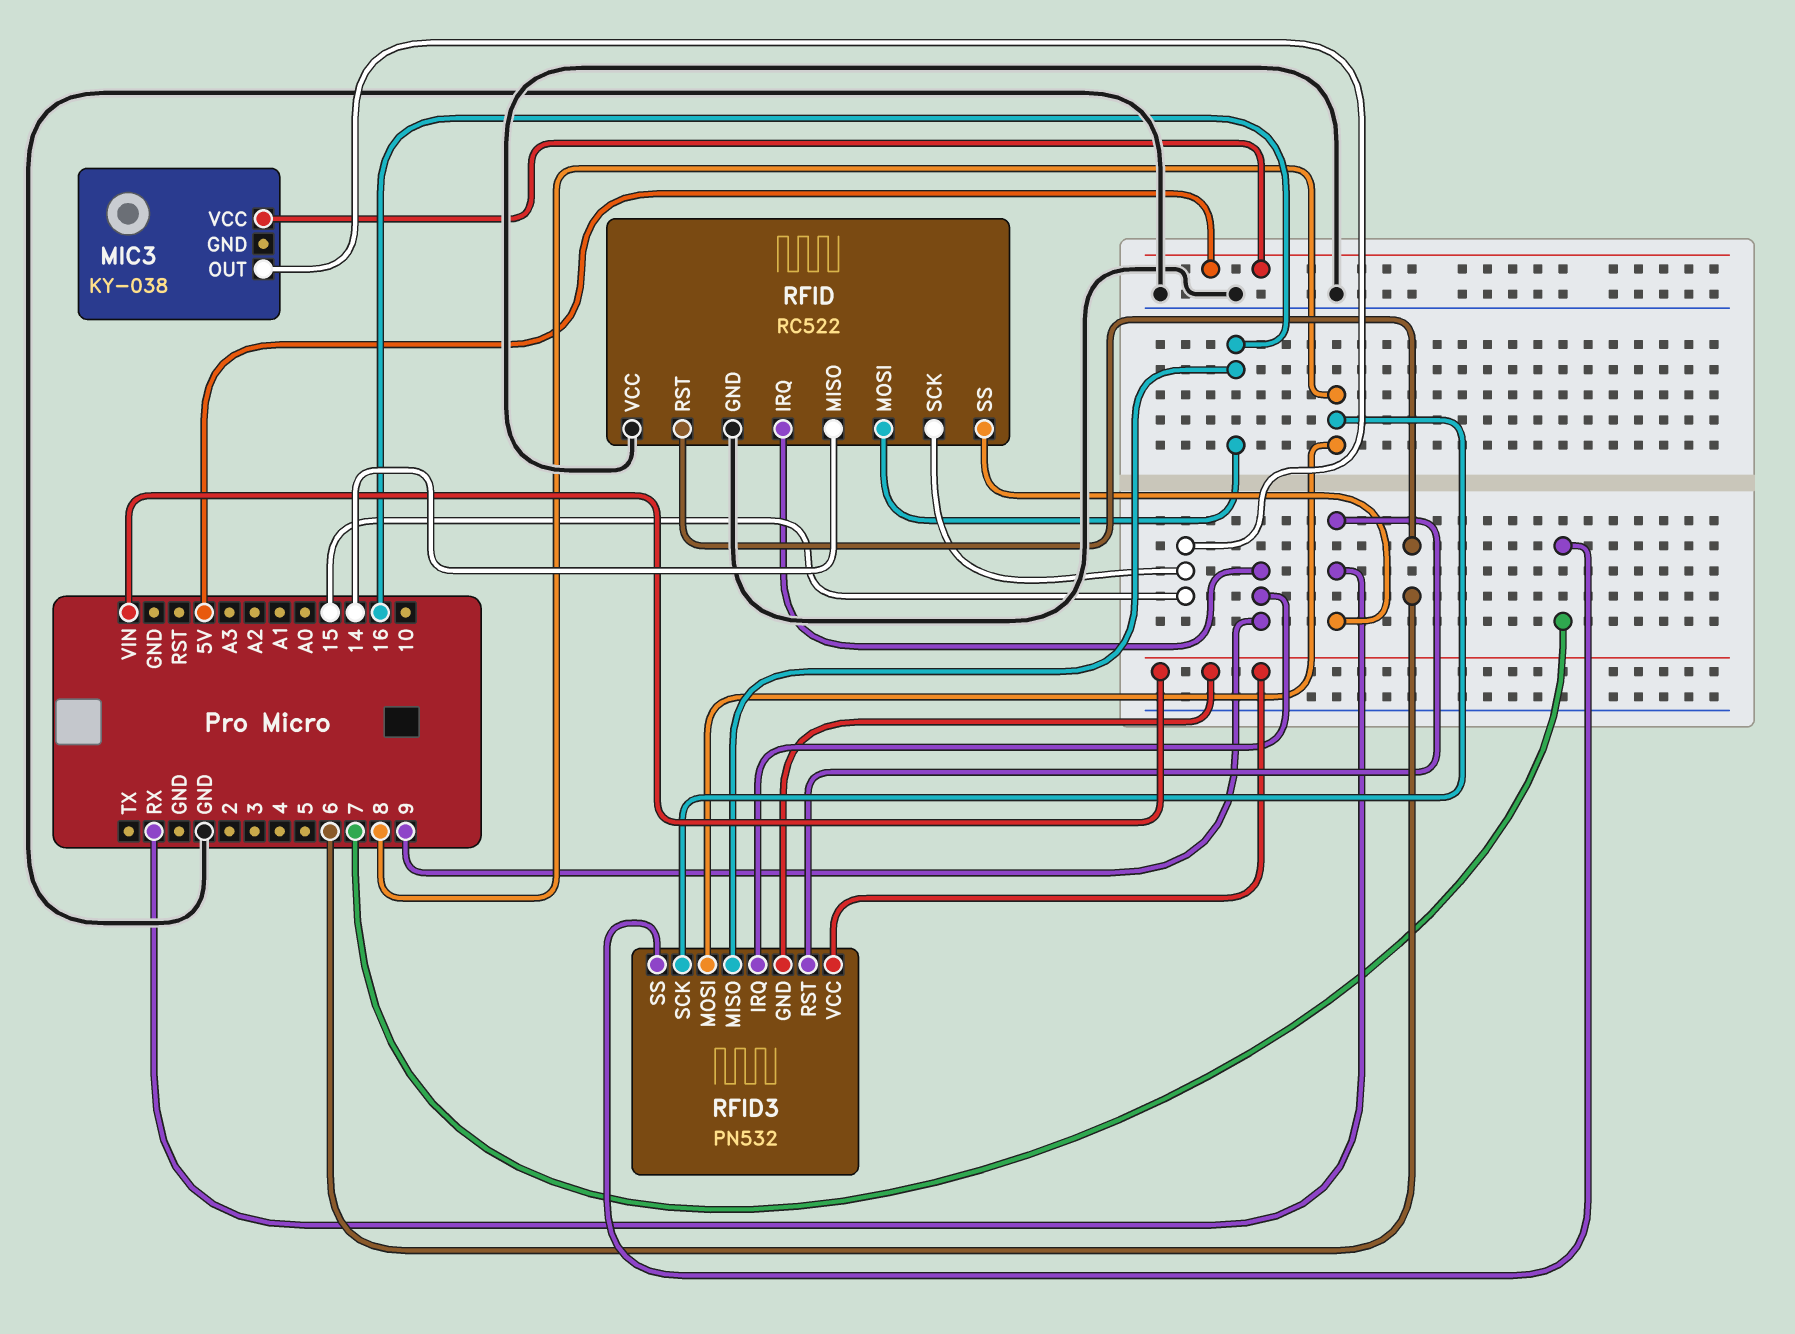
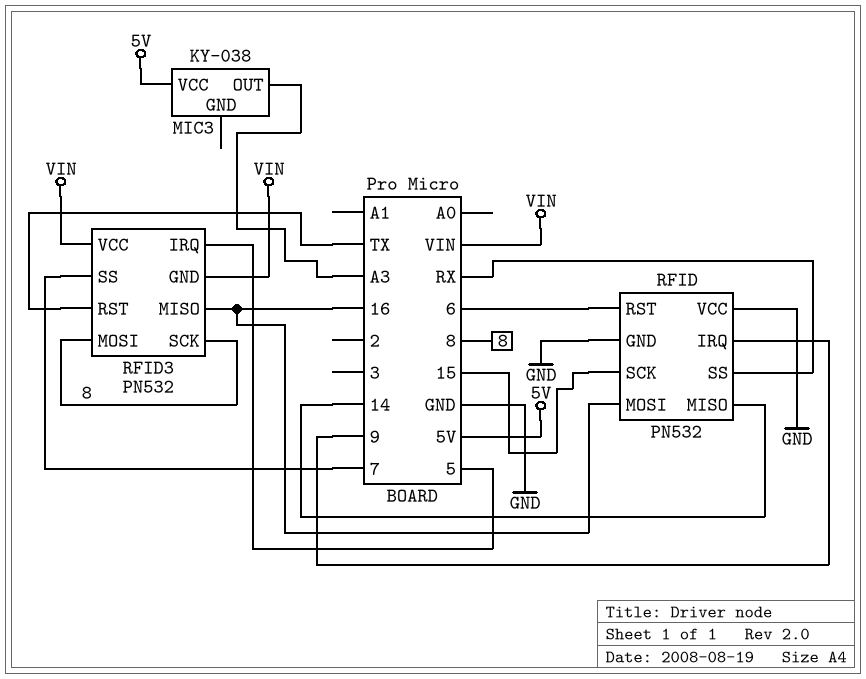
MIC3 pin OUT: 15 -> A3
RFID: RC522 -> PN532
RFID3 pin IRQ: 9 -> 5
RFID3 pin RST: RX -> TX

